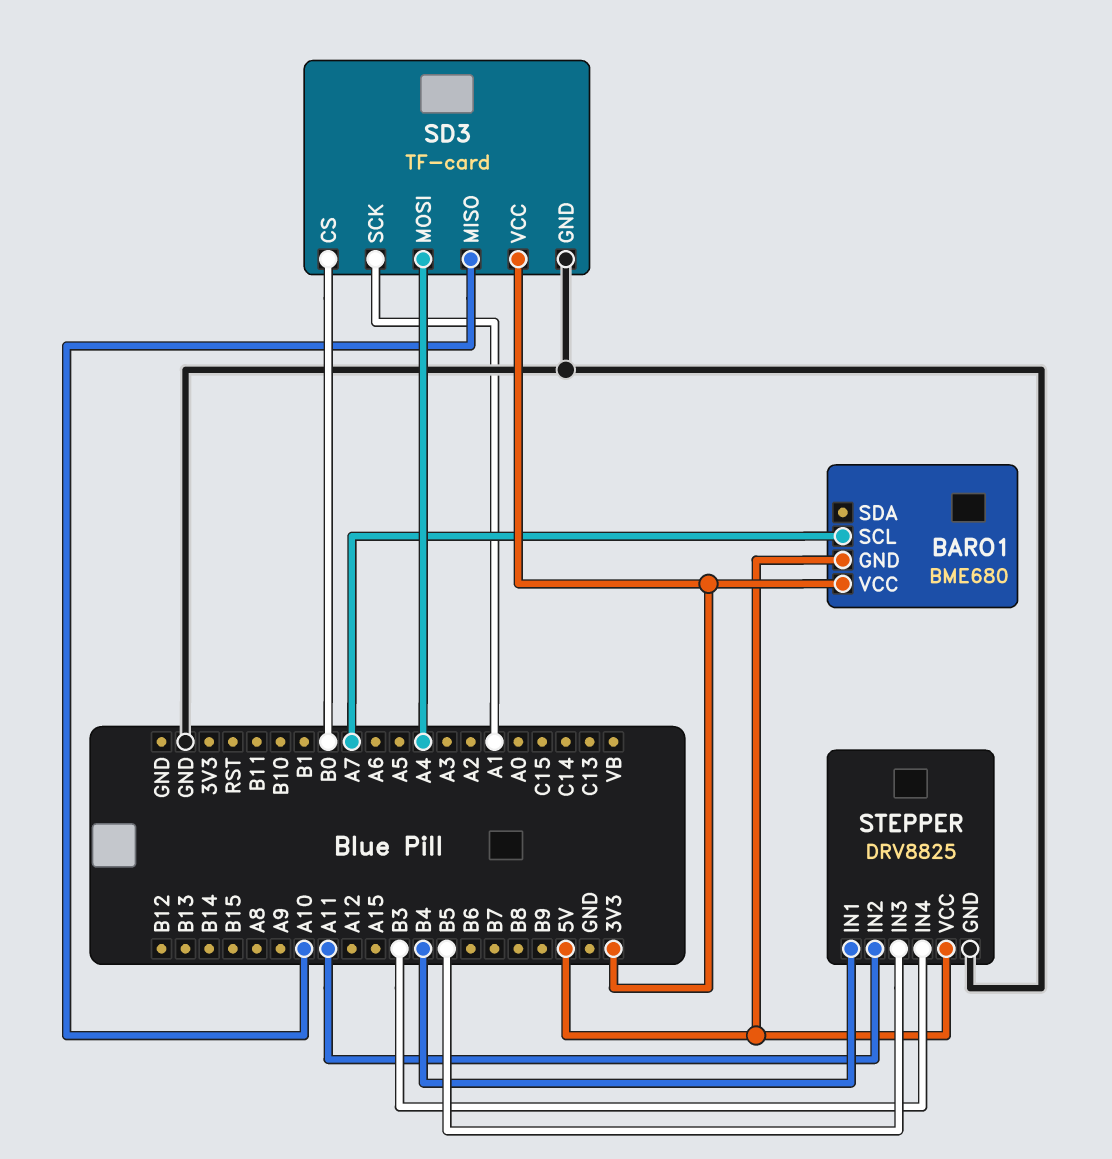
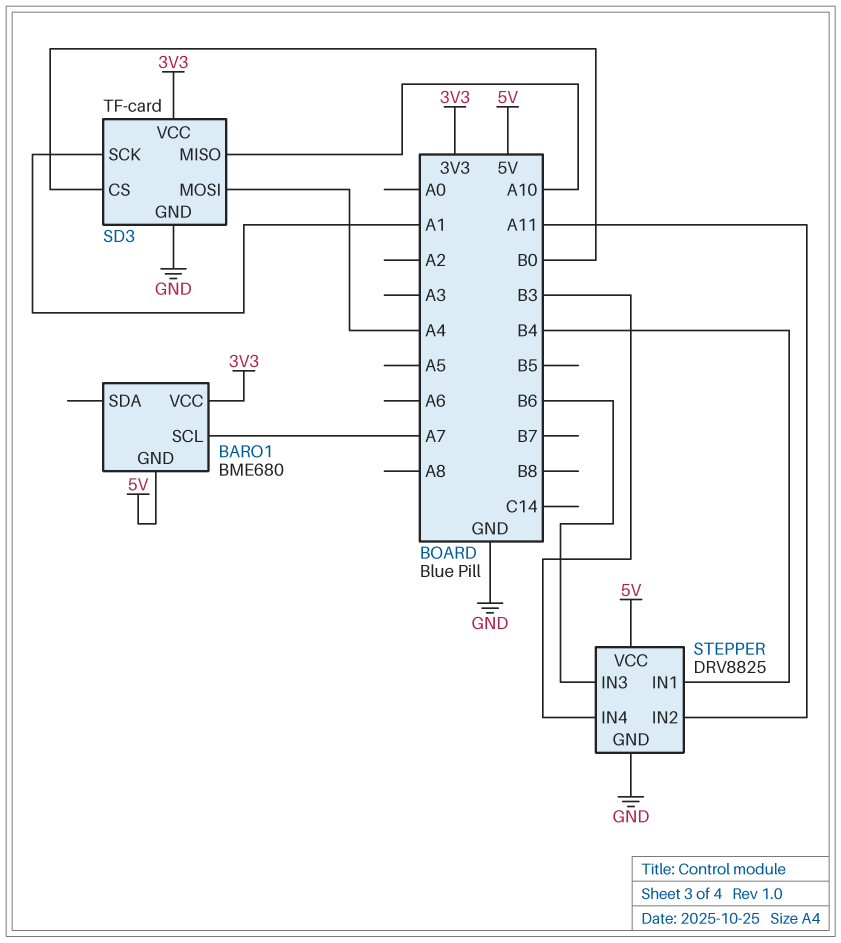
STEPPER pin IN3: B5 -> B6

